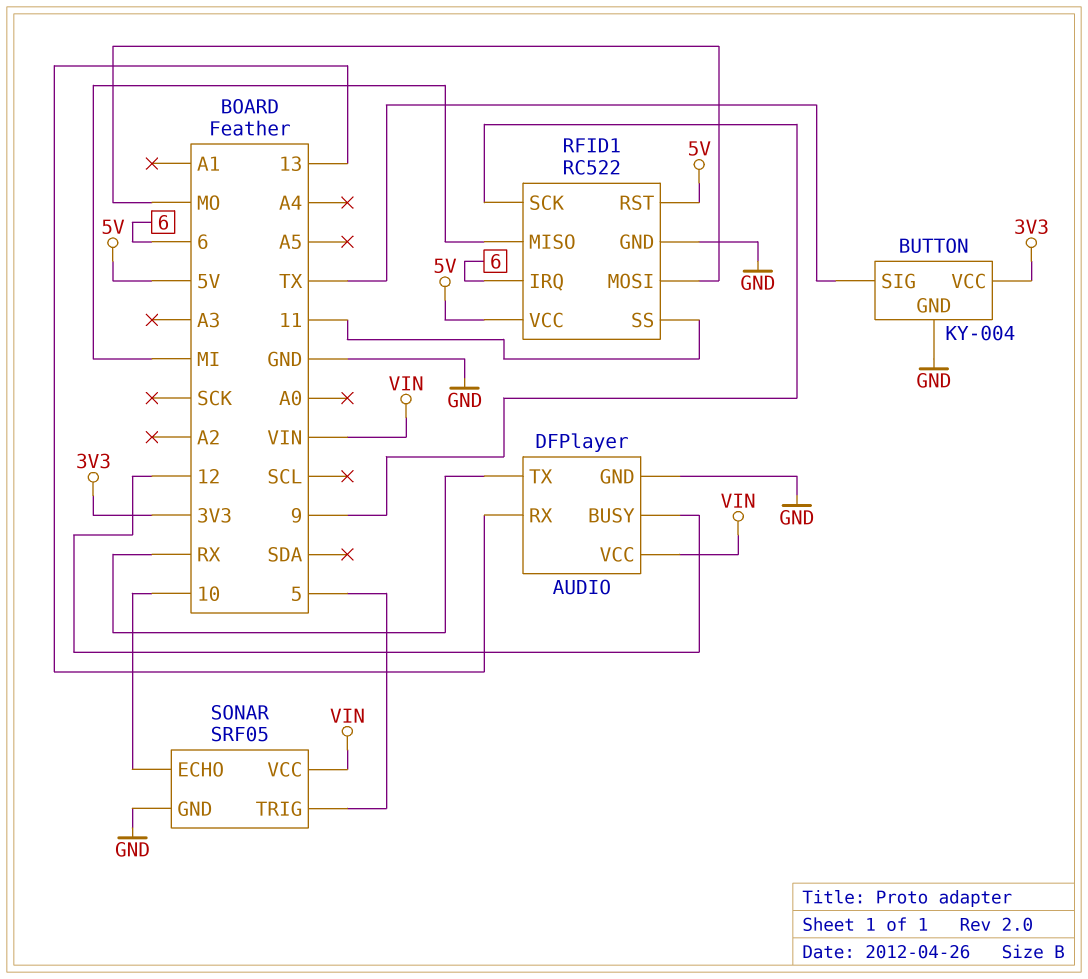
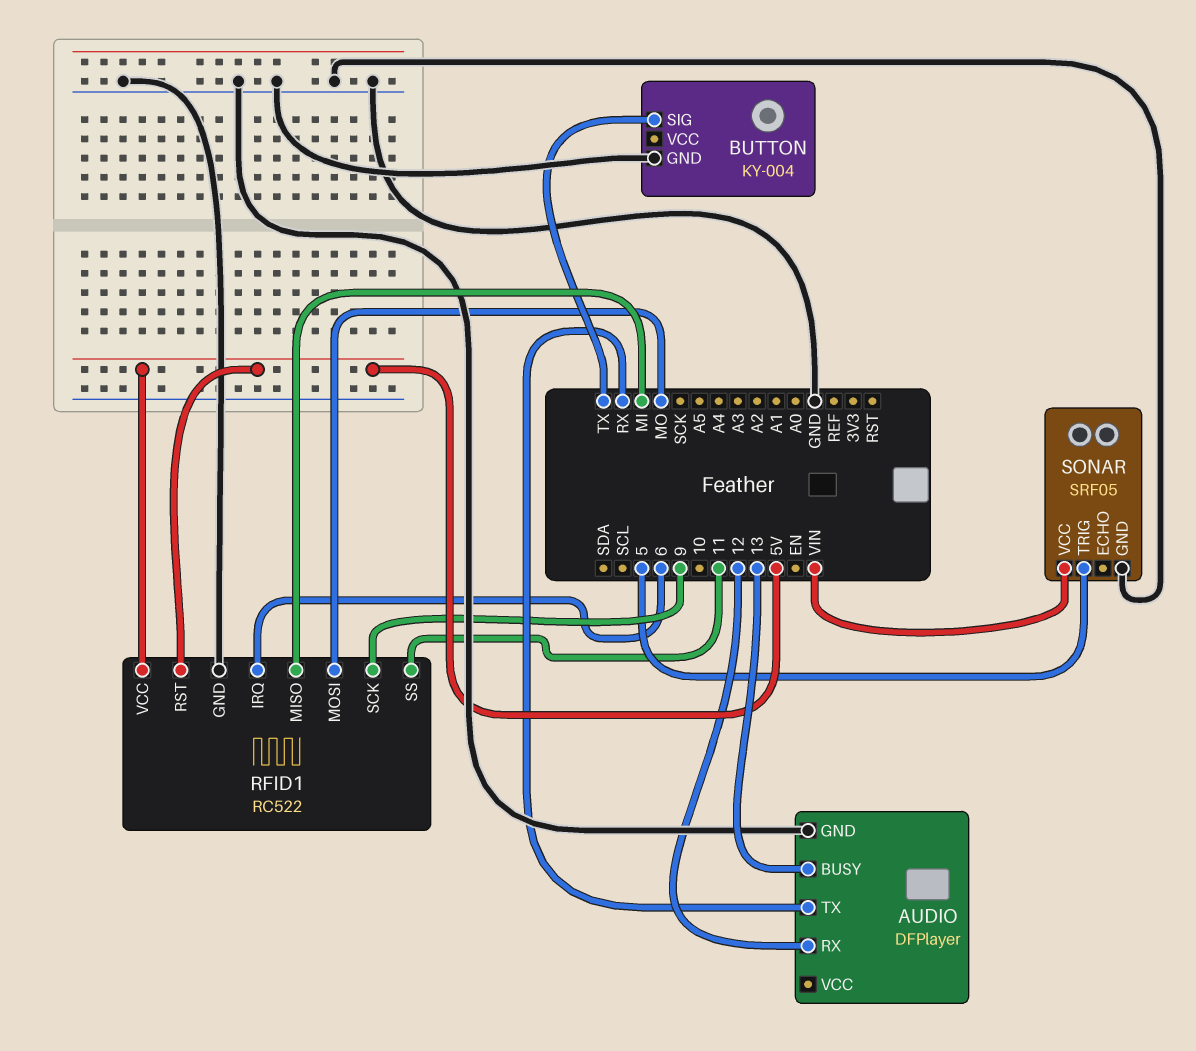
AUDIO pin BUSY: 12 -> 13
AUDIO pin RX: 13 -> 12
AUDIO pin VCC: VIN -> none
BUTTON pin VCC: 3V3 -> none
SONAR pin ECHO: 10 -> none

